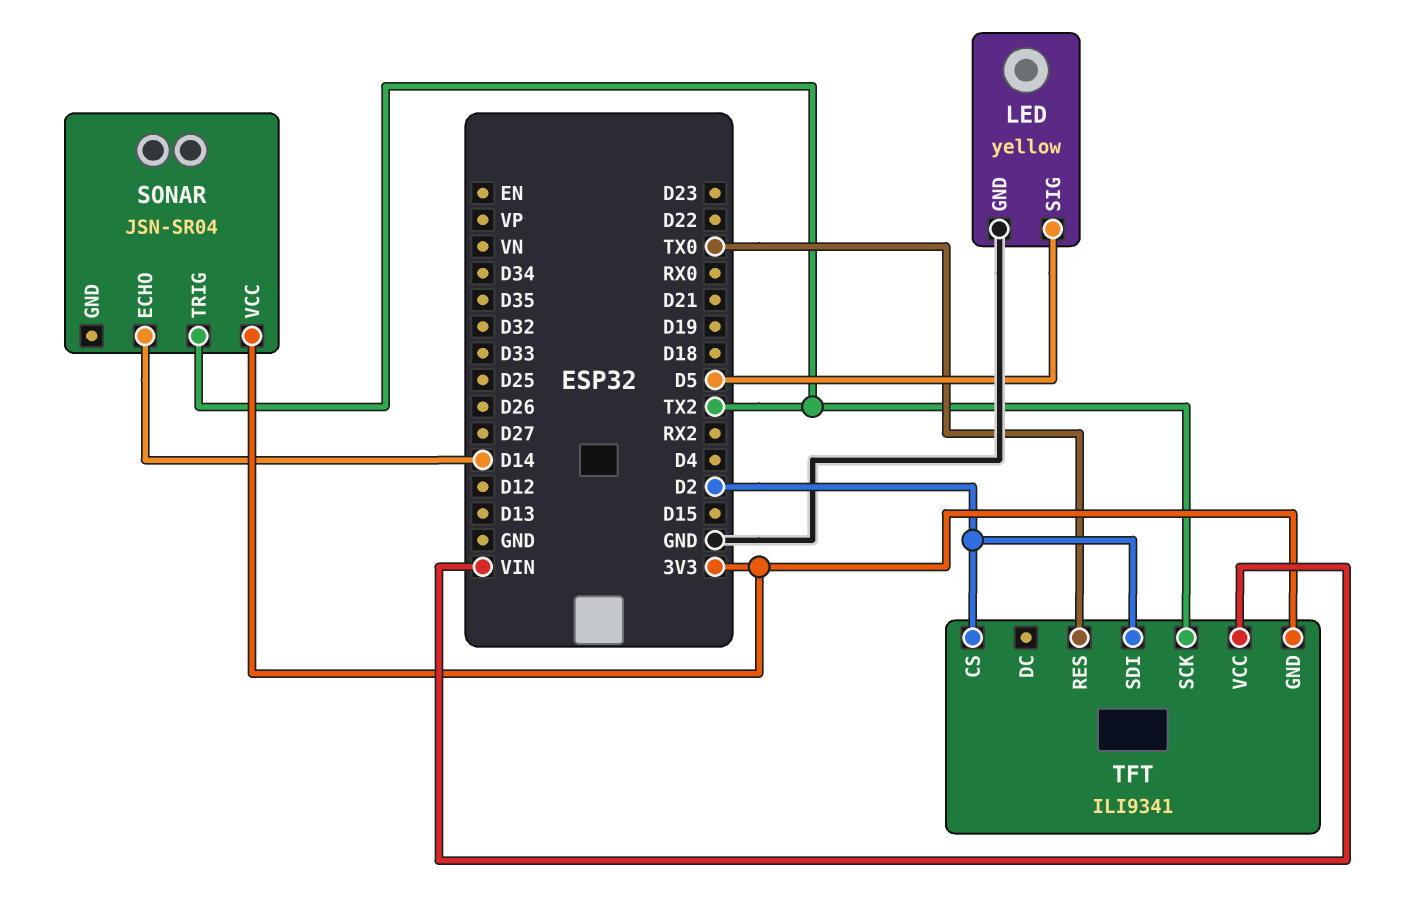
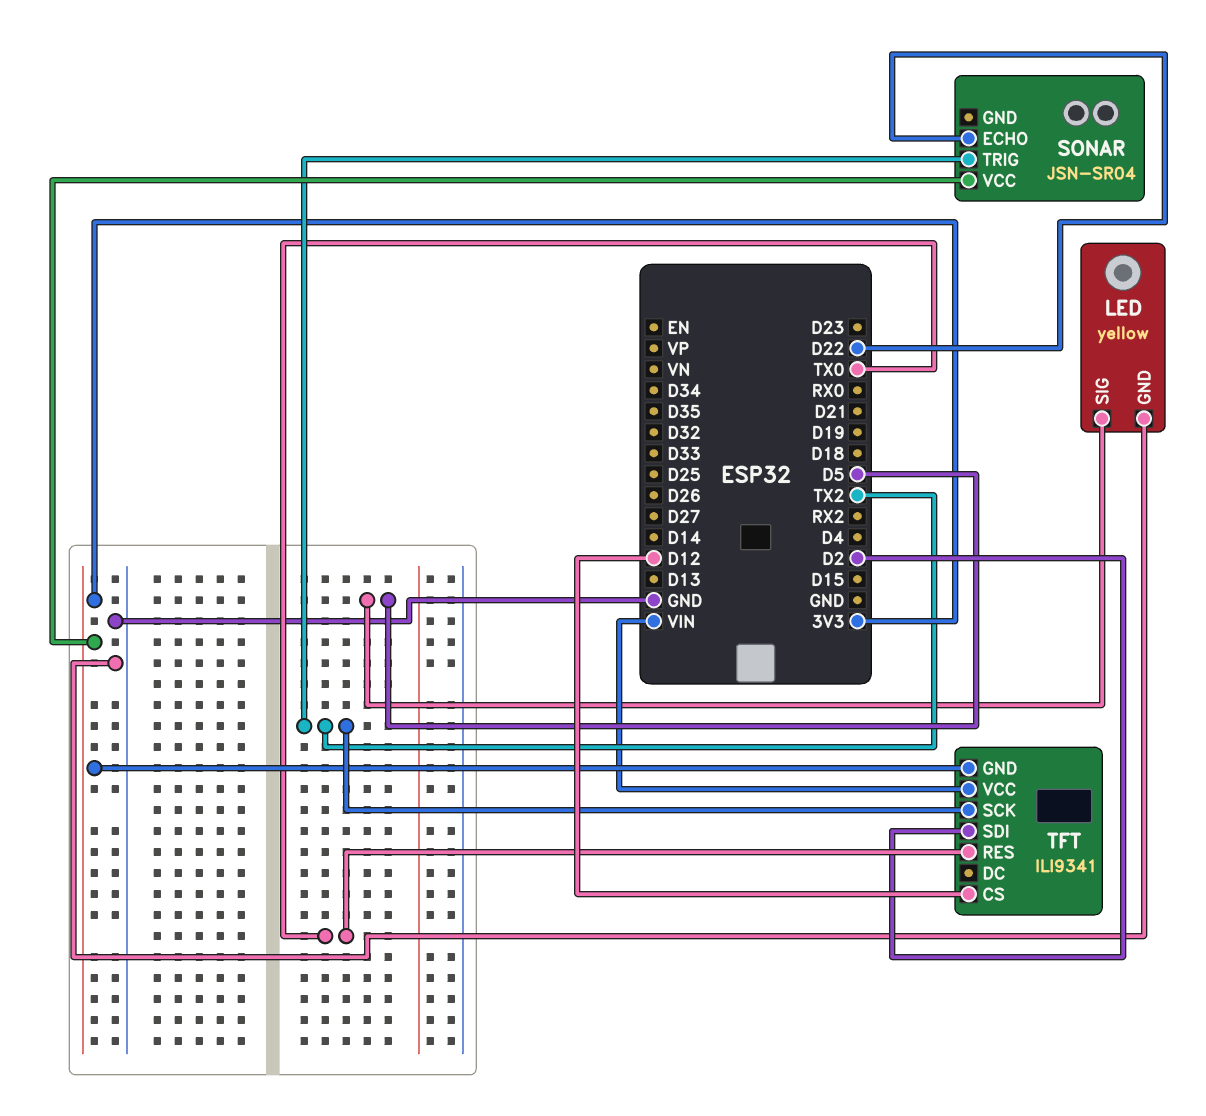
SONAR pin ECHO: D14 -> D22
TFT pin CS: D2 -> D12

